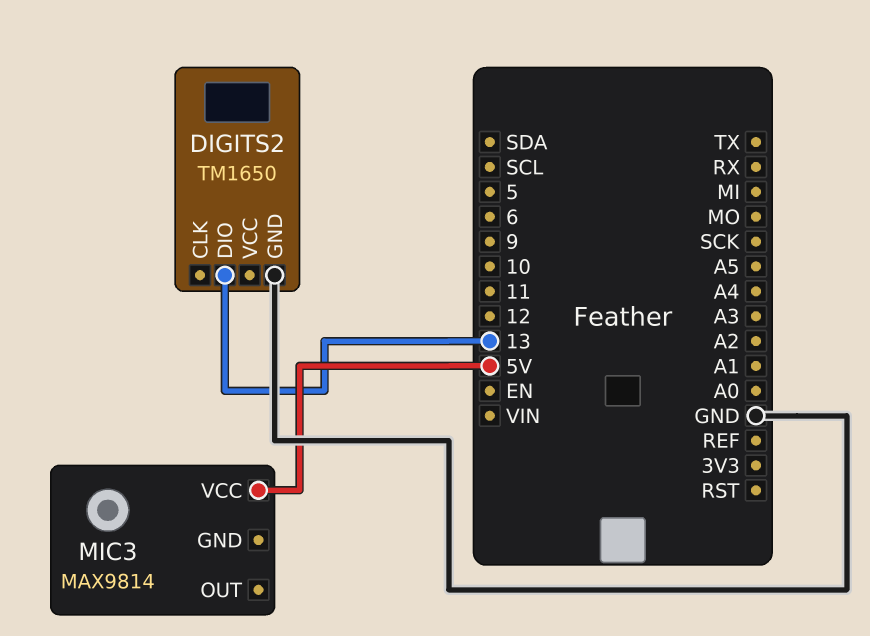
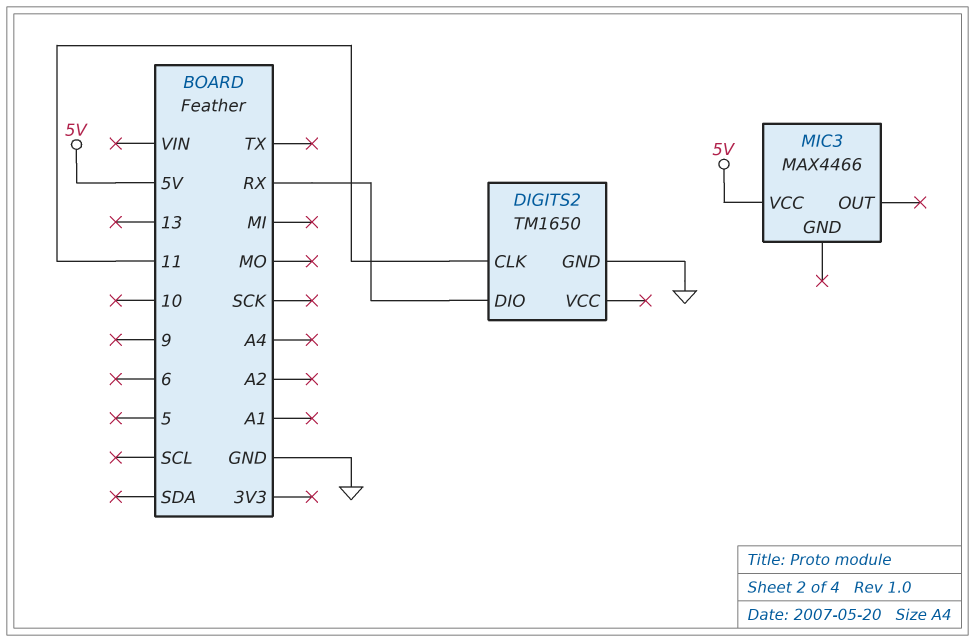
DIGITS2 pin CLK: none -> 11
DIGITS2 pin DIO: 13 -> RX
MIC3: MAX9814 -> MAX4466

